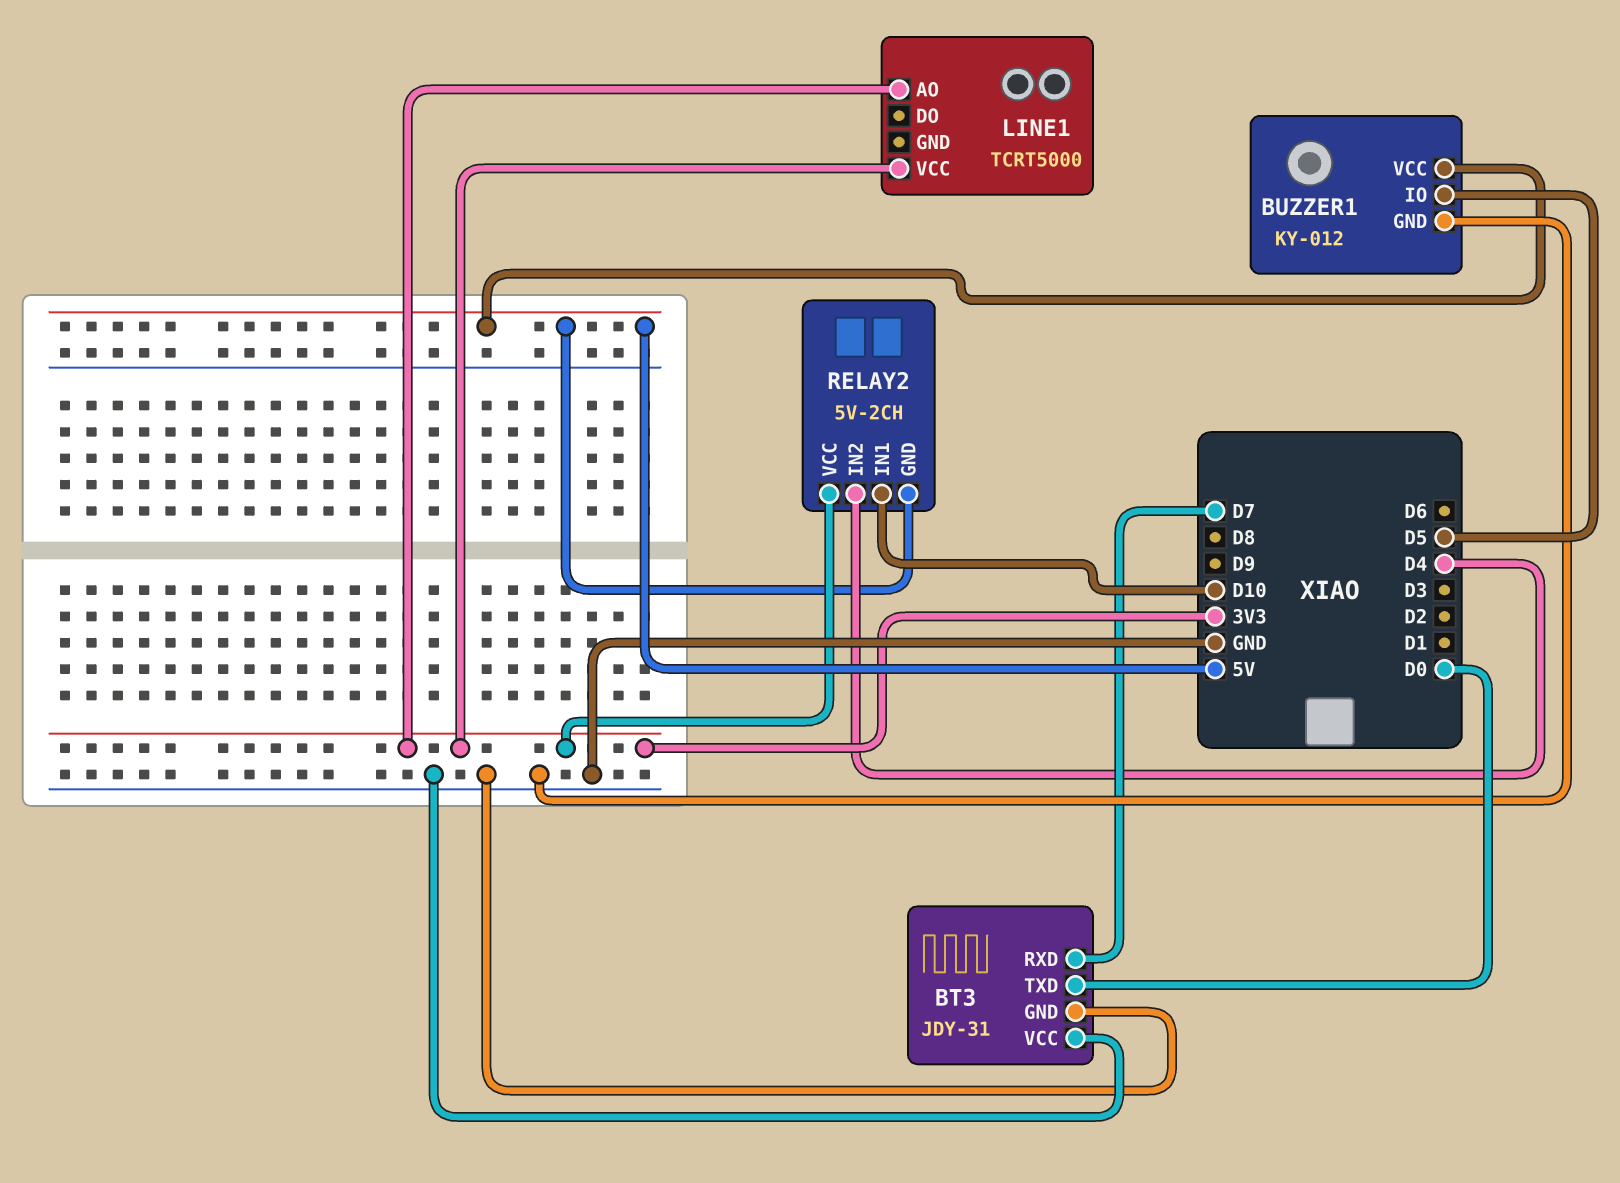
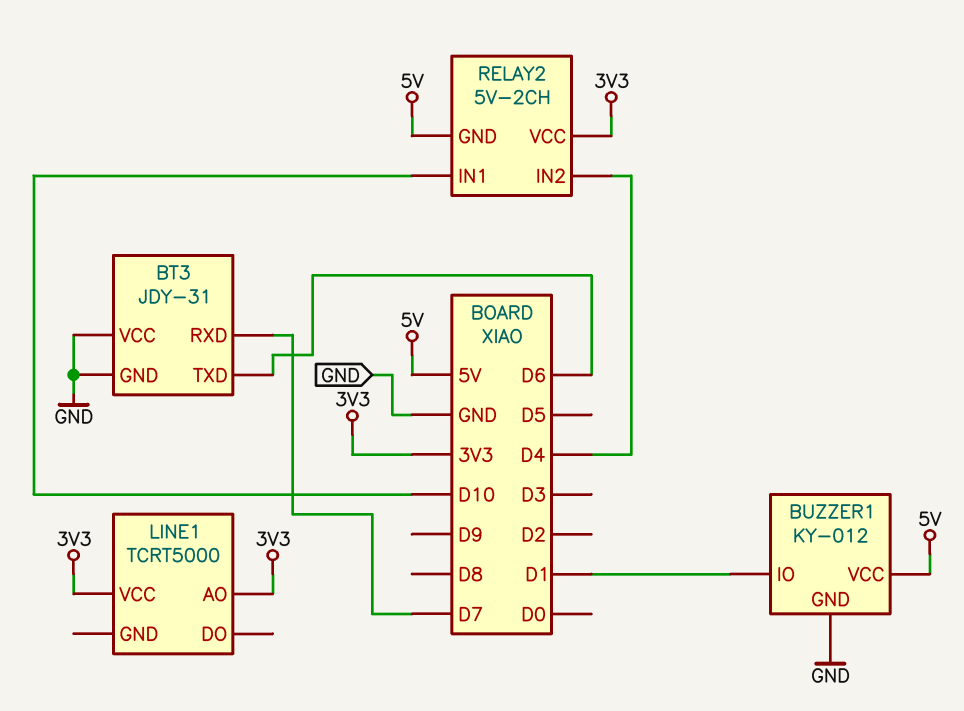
BT3 pin TXD: D0 -> D6
BUZZER1 pin IO: D5 -> D1

